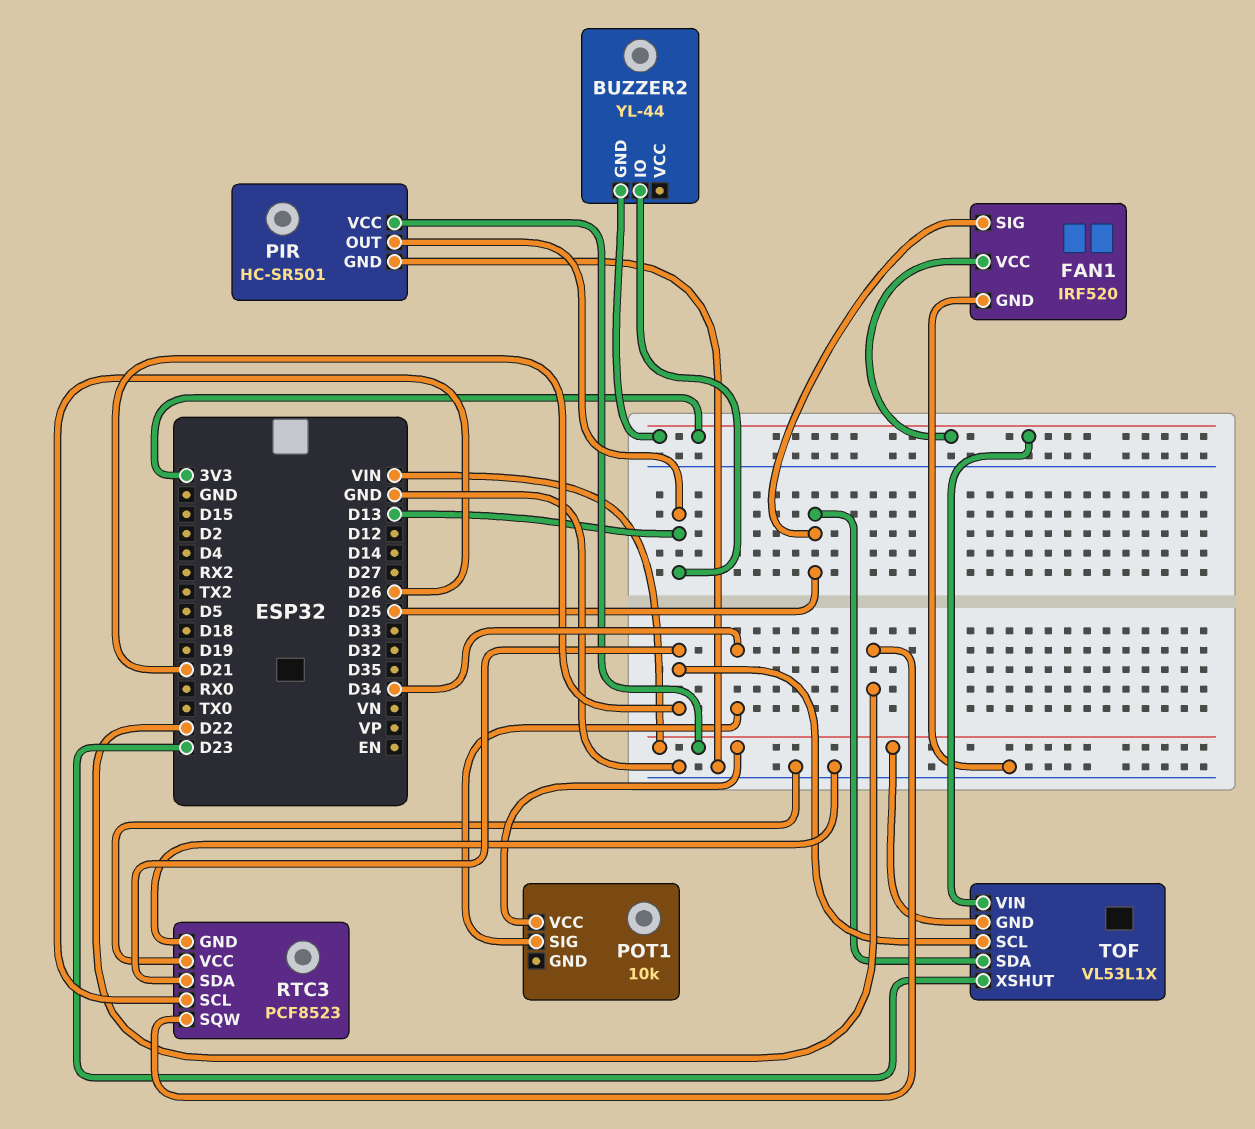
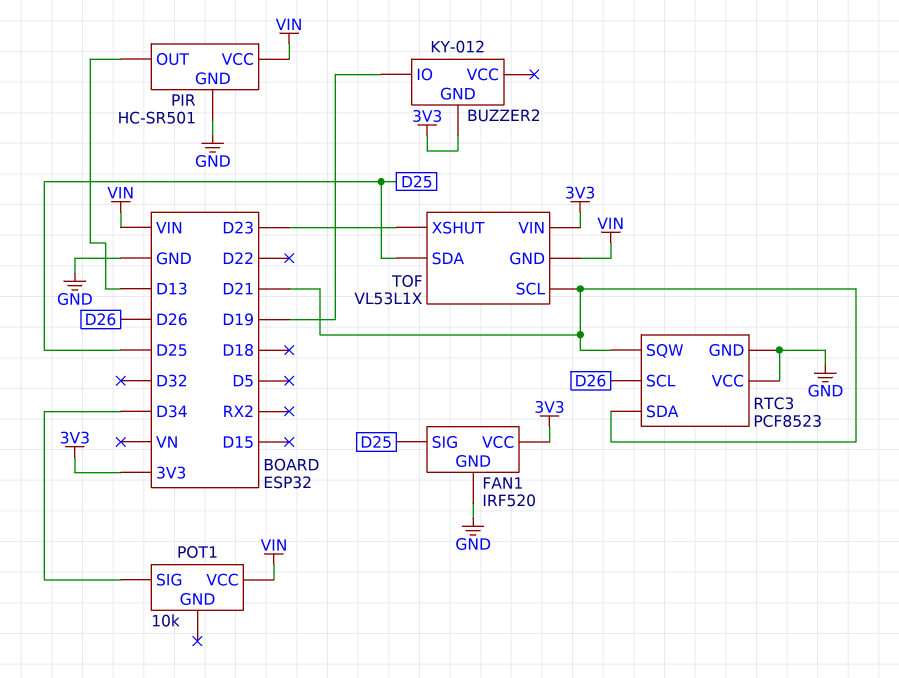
BUZZER2: YL-44 -> KY-012
BUZZER2 pin IO: D13 -> D19
RTC3 pin SQW: D22 -> D21

